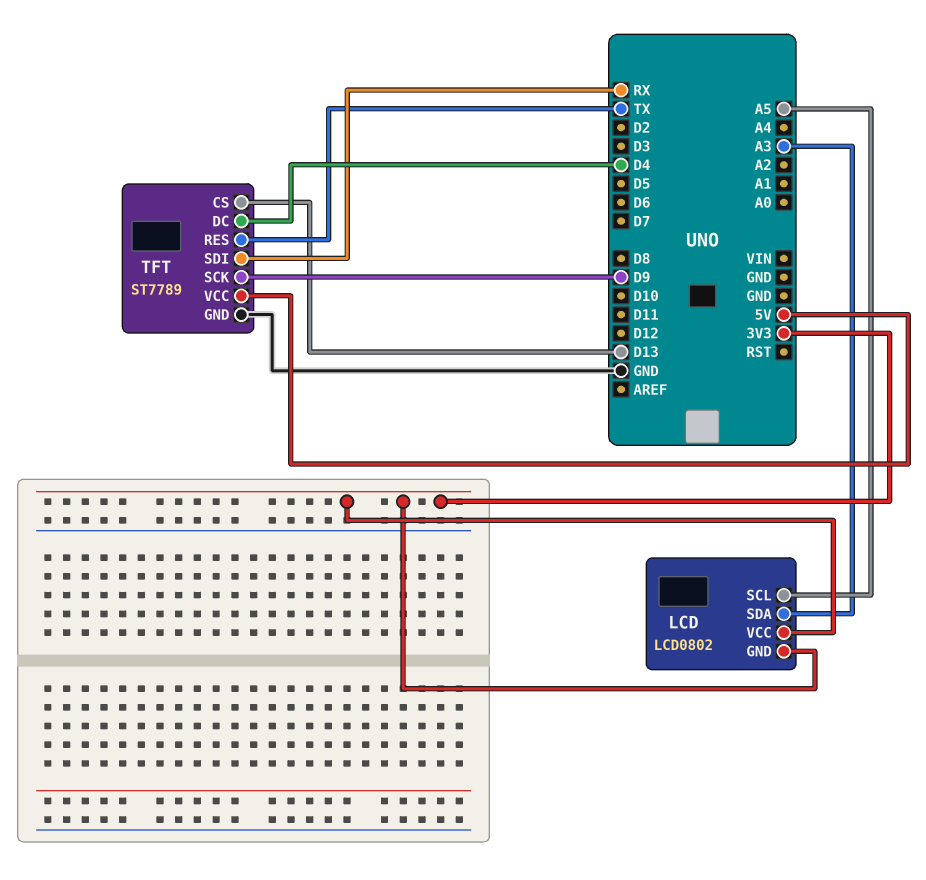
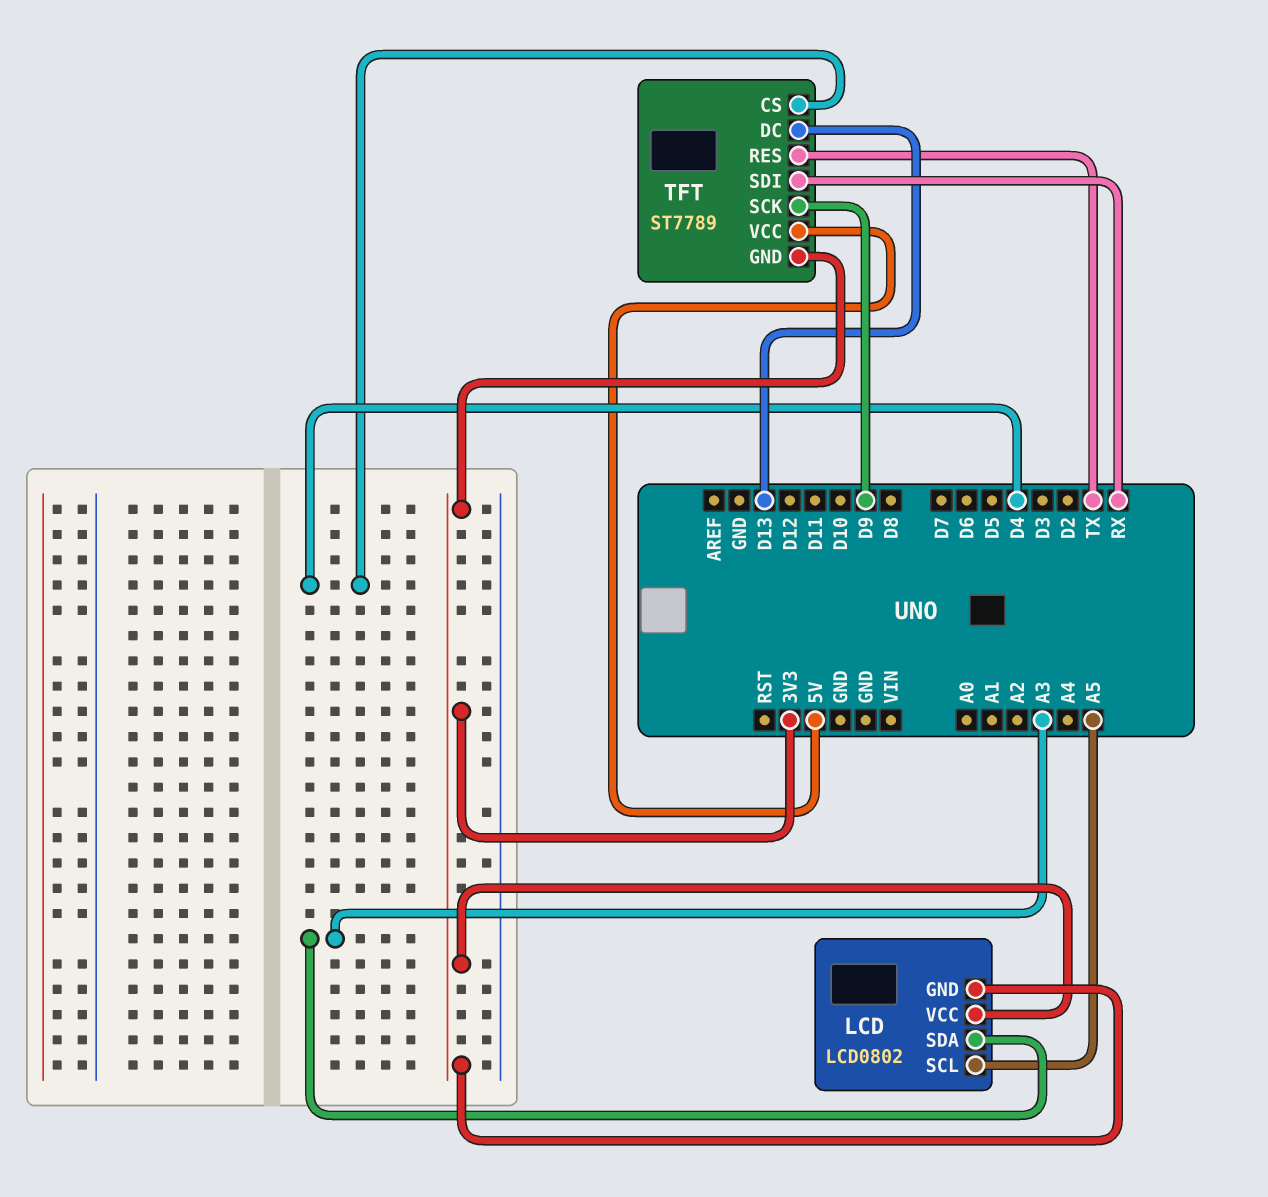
TFT pin CS: D13 -> D4
TFT pin DC: D4 -> D13
TFT pin GND: GND -> 3V3

